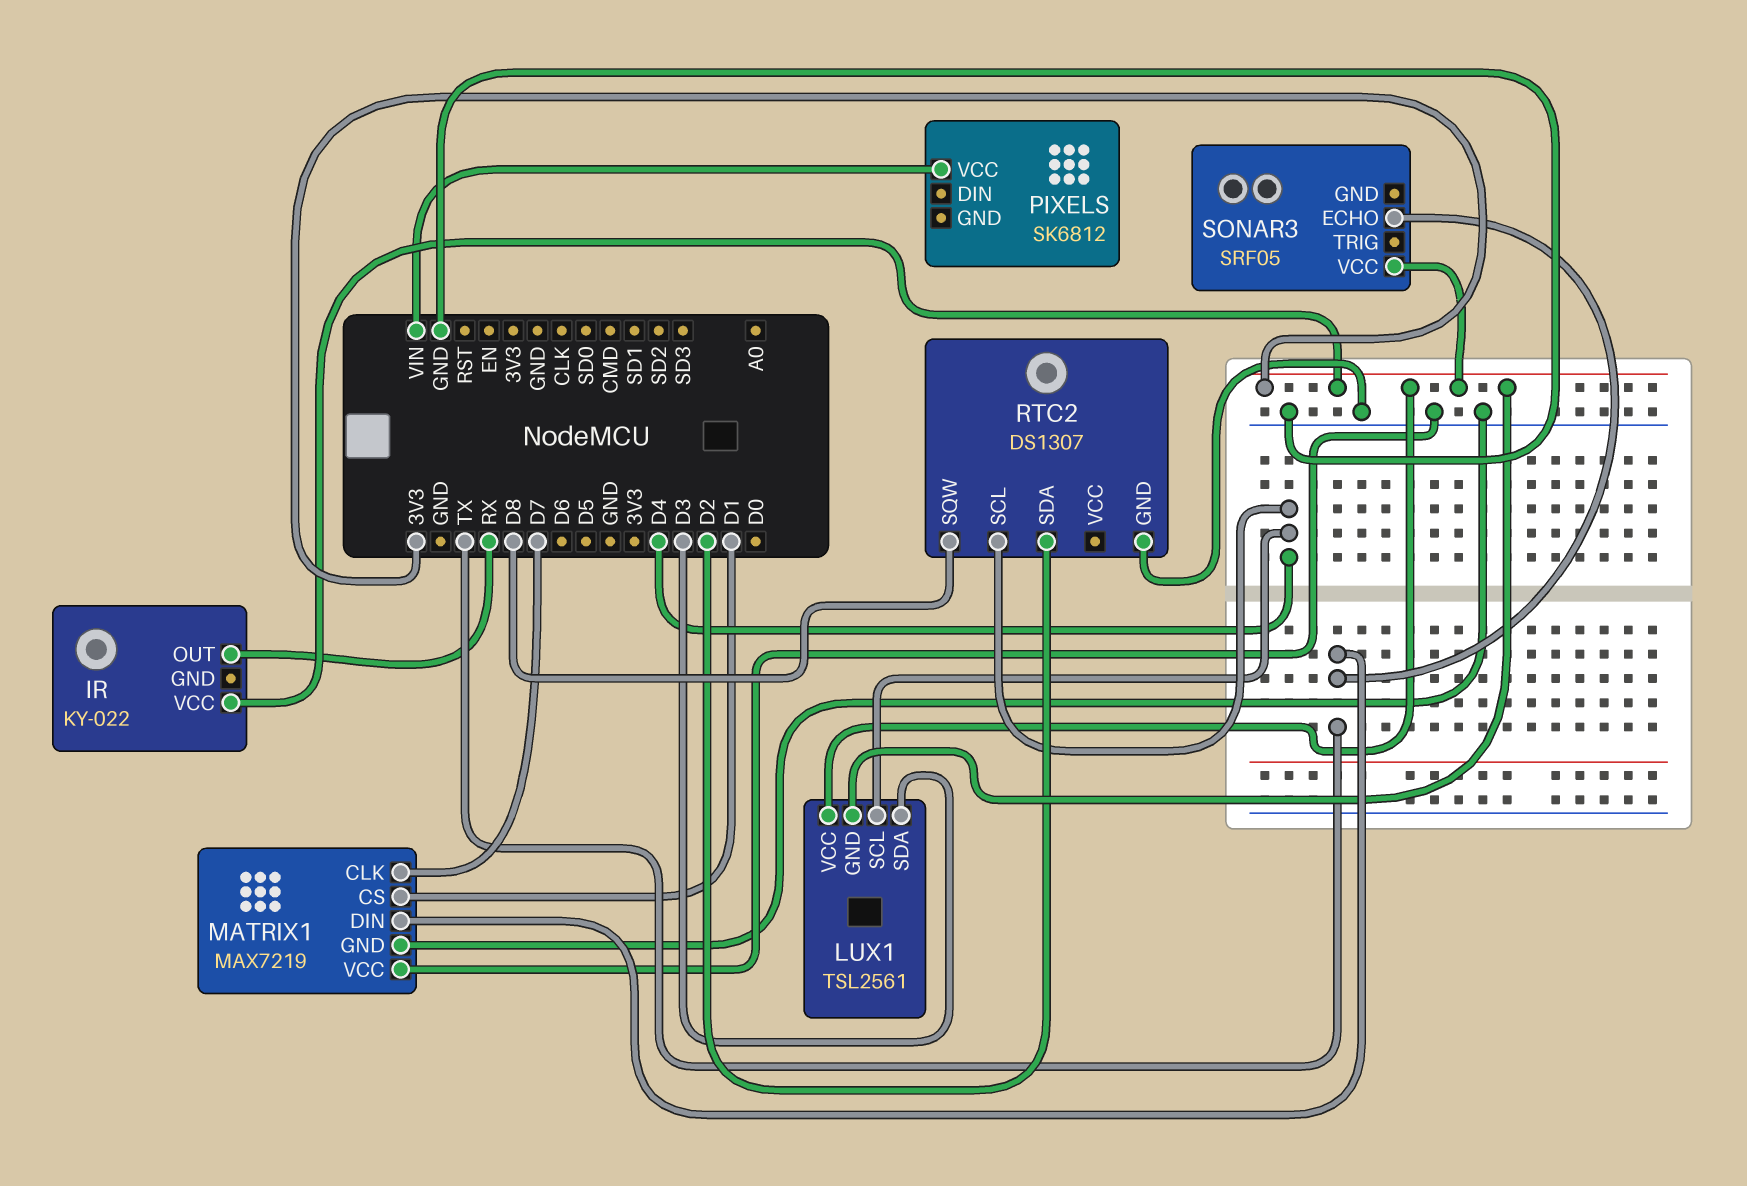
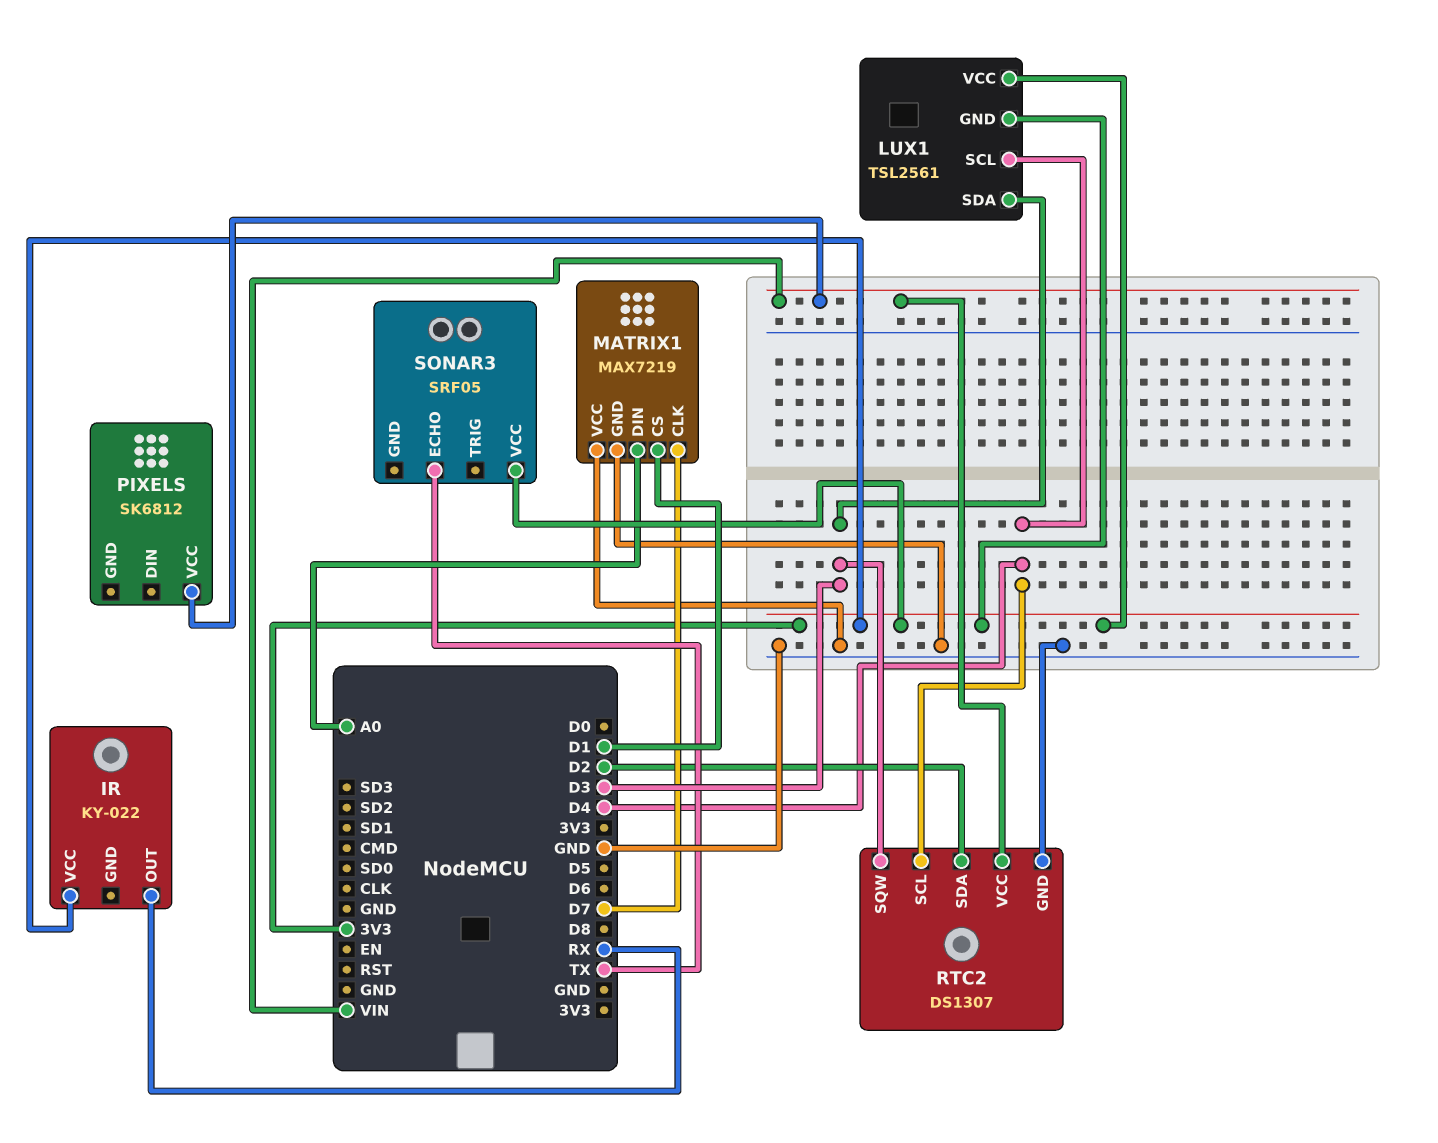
MATRIX1 pin DIN: TX -> A0
RTC2 pin SQW: D8 -> D3
RTC2 pin VCC: none -> VIN

